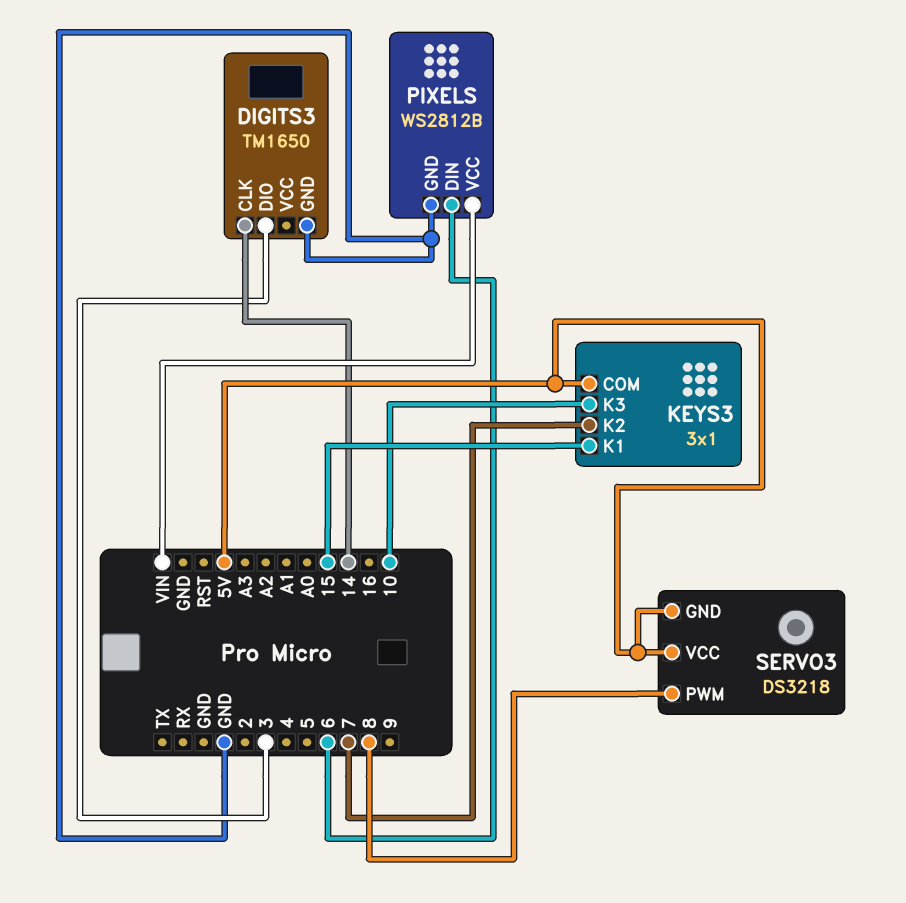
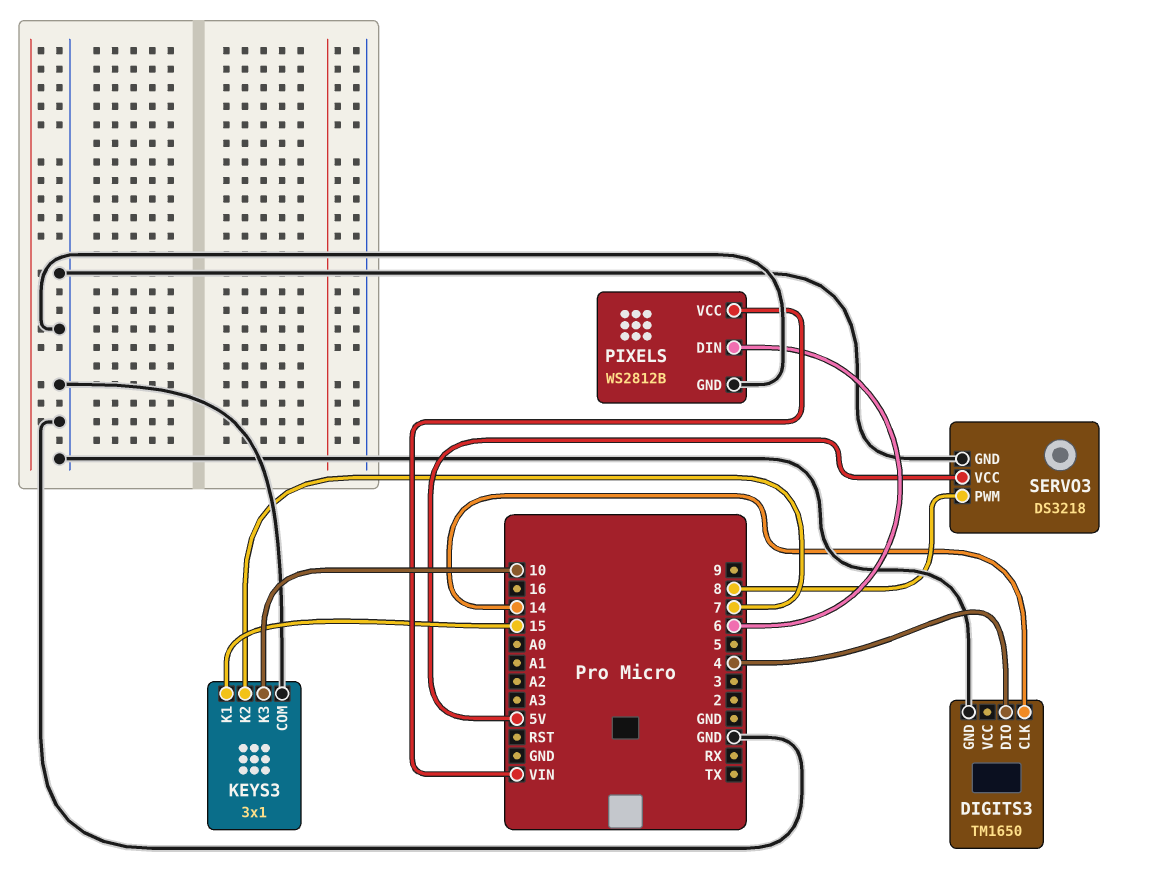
DIGITS3 pin DIO: 3 -> 4
KEYS3 pin COM: 5V -> GND
SERVO3 pin GND: 5V -> GND

